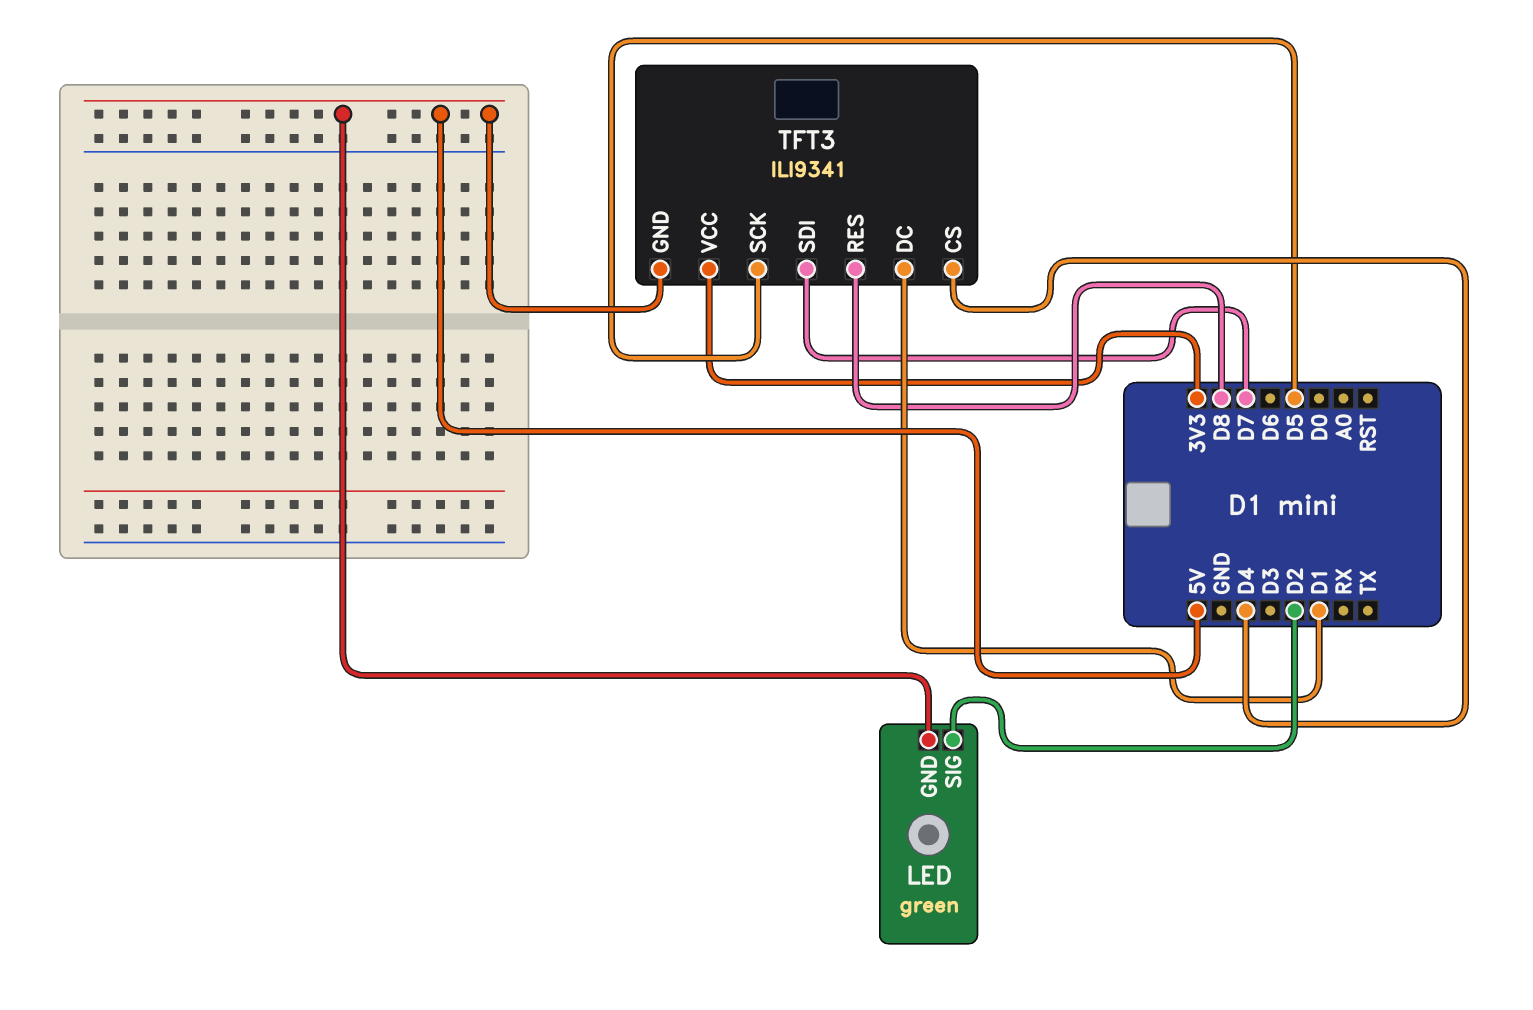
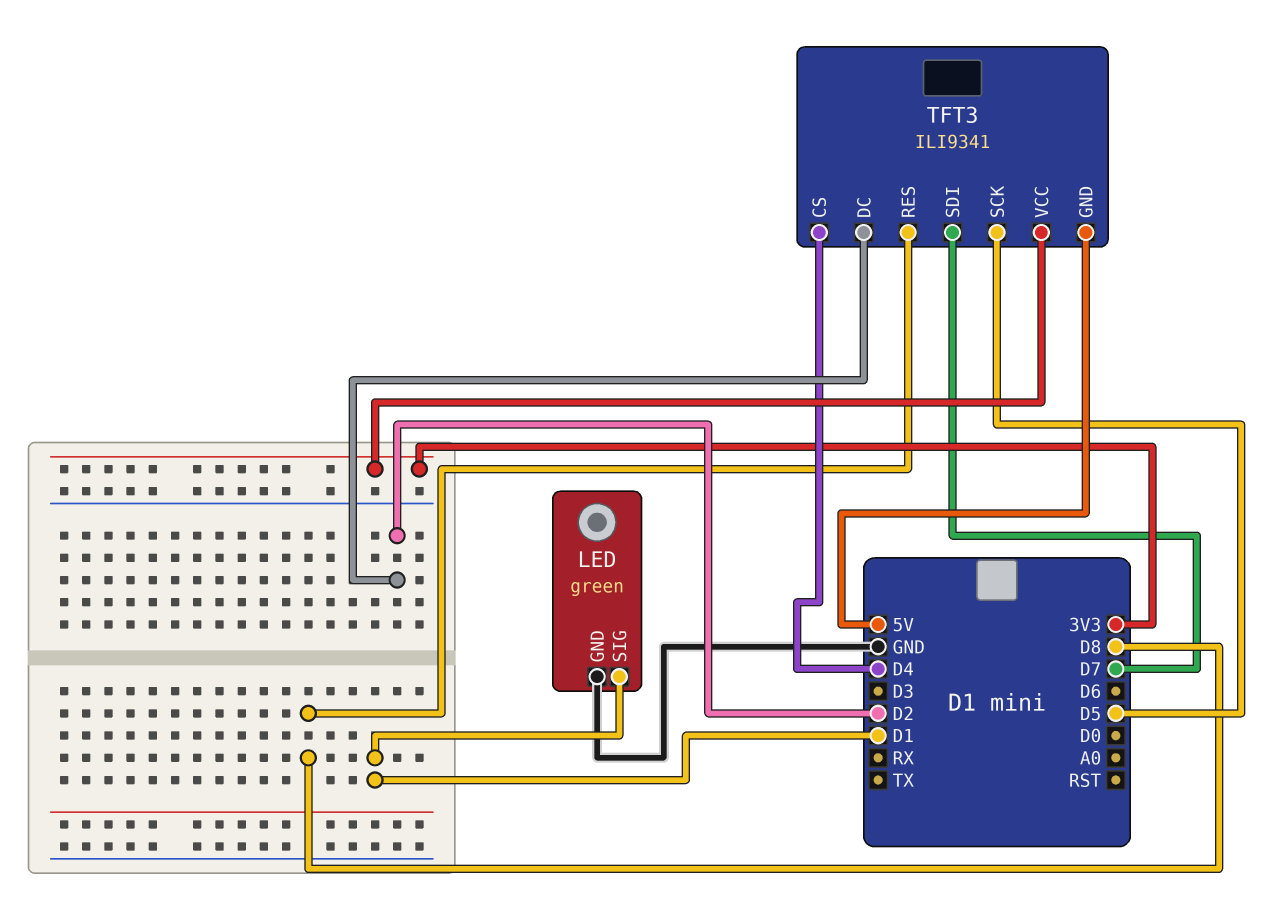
LED pin GND: 5V -> GND
LED pin SIG: D2 -> D1
TFT3 pin DC: D1 -> D2

